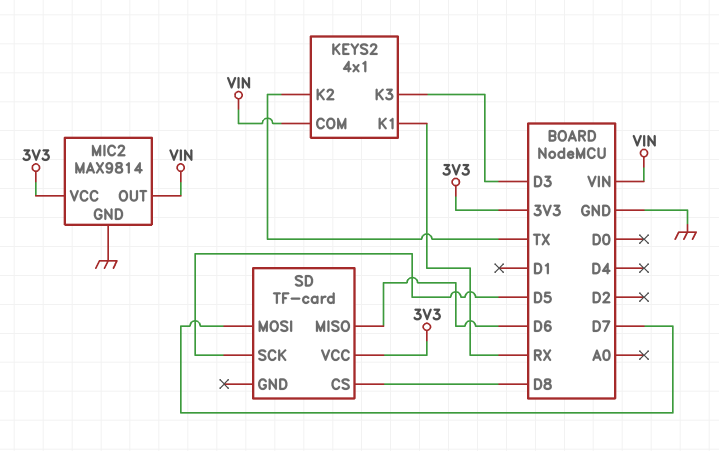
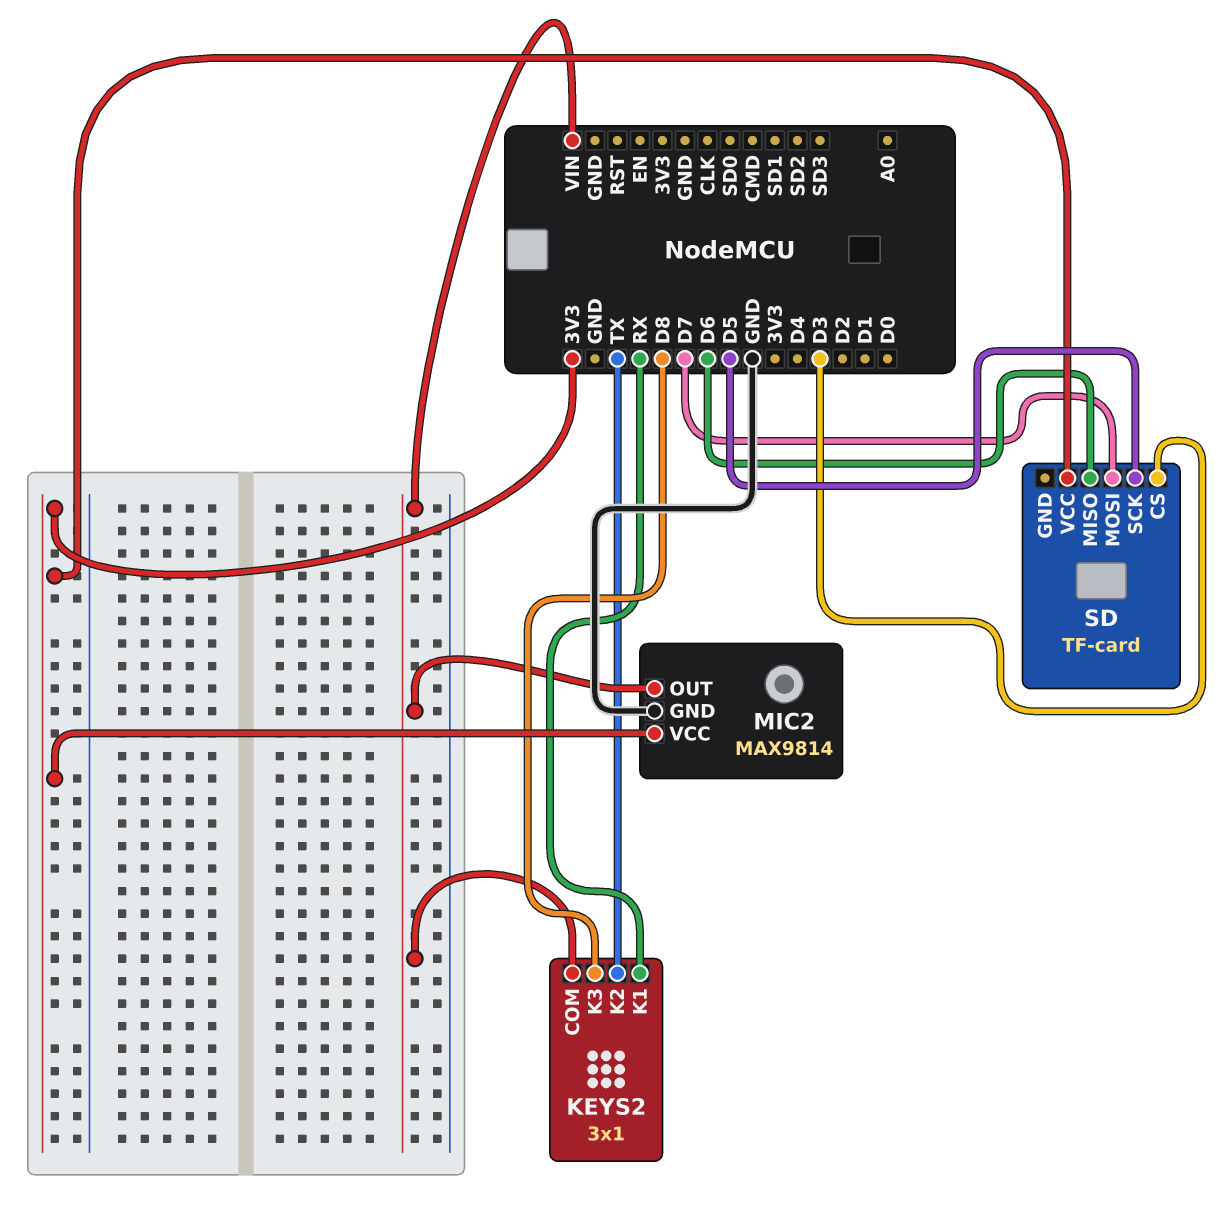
KEYS2: 4x1 -> 3x1
KEYS2 pin K3: D3 -> D8
SD pin CS: D8 -> D3

